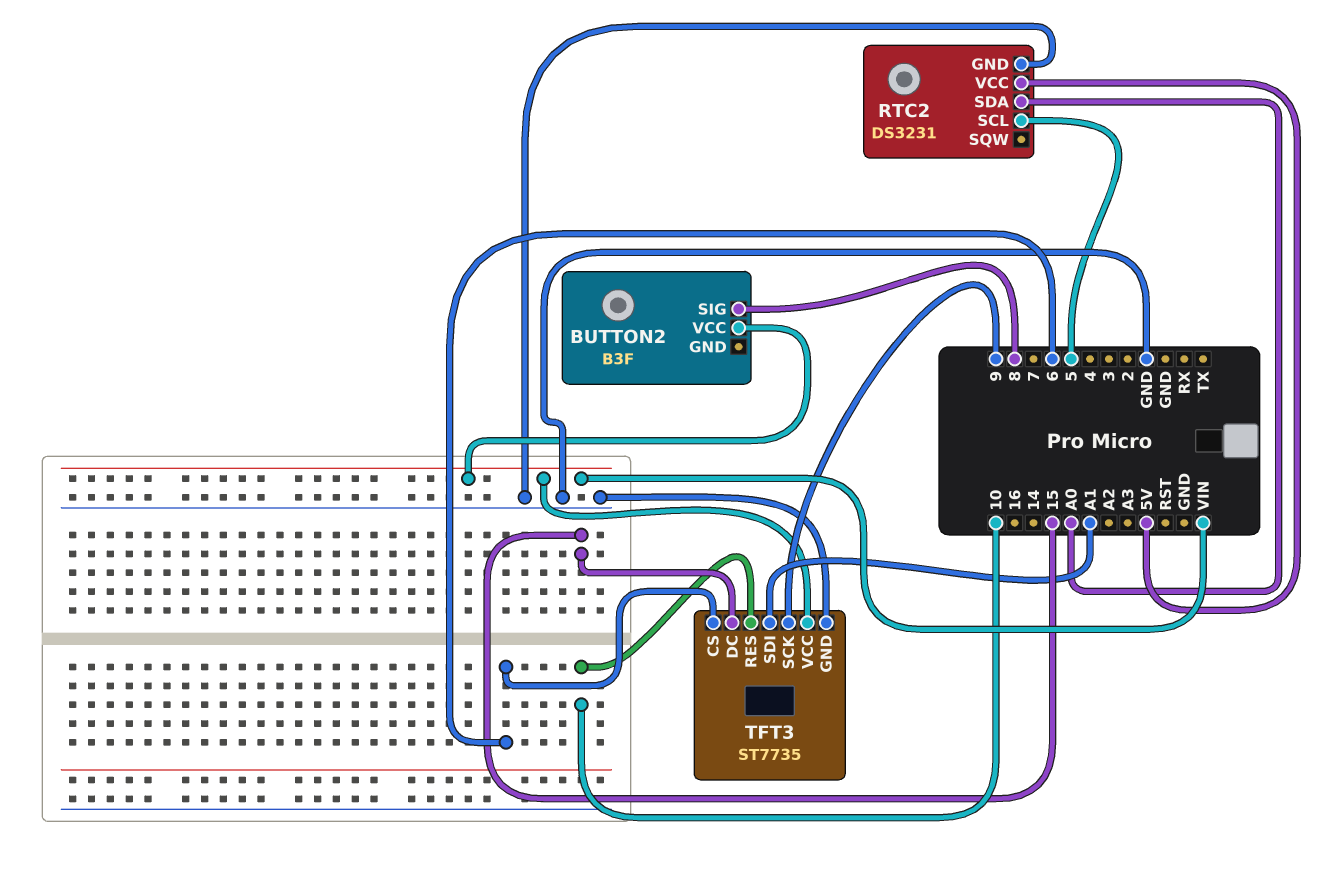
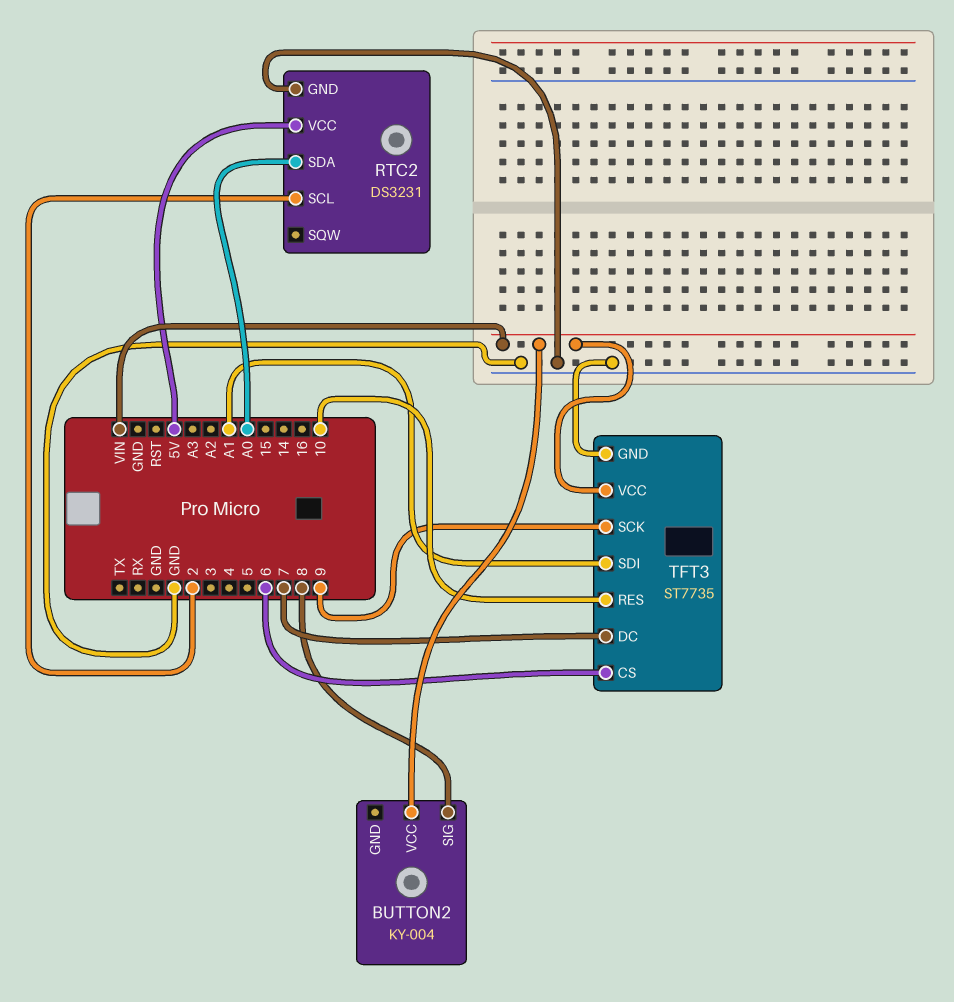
BUTTON2: B3F -> KY-004
RTC2 pin SCL: 5 -> 2
TFT3 pin DC: 15 -> 7

